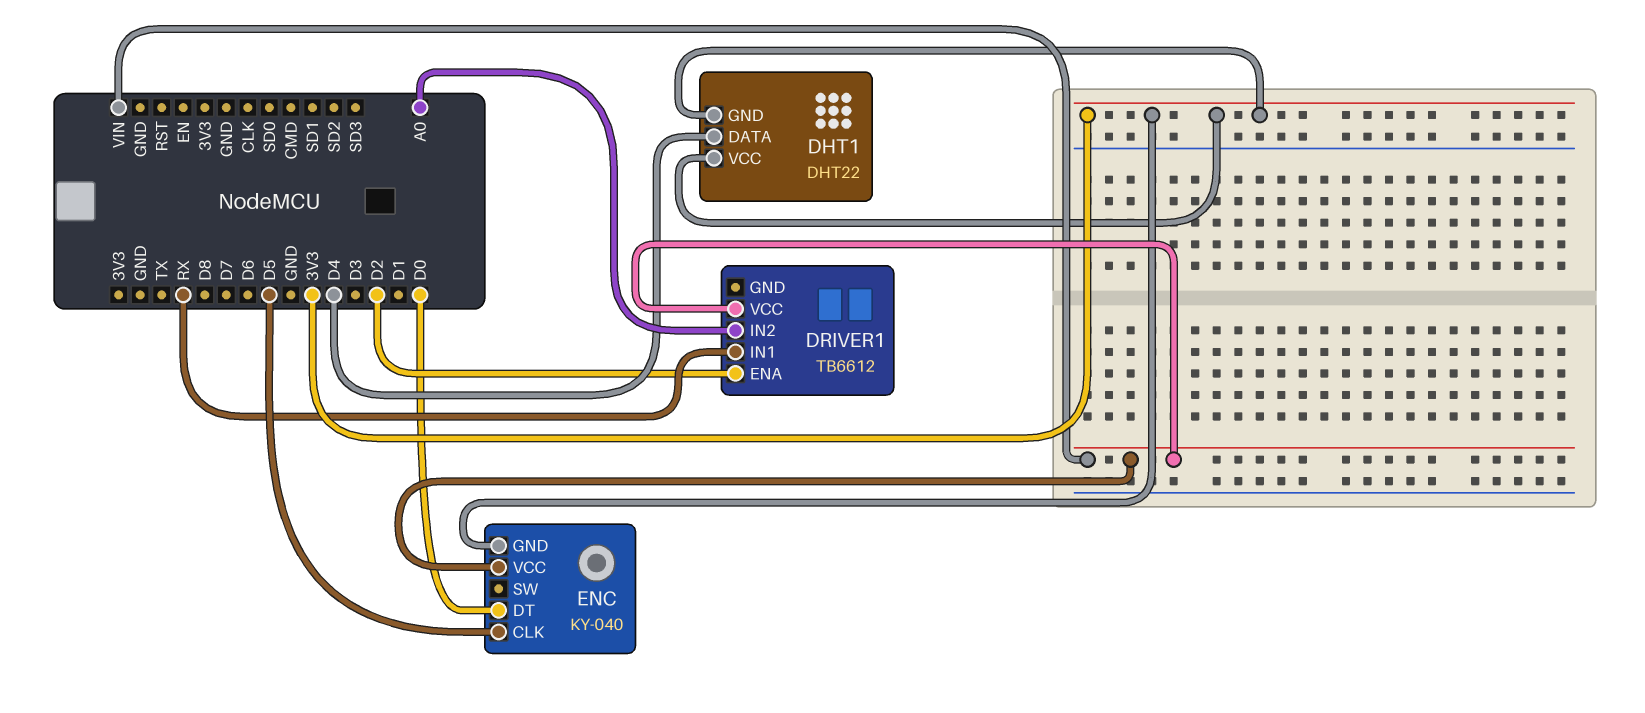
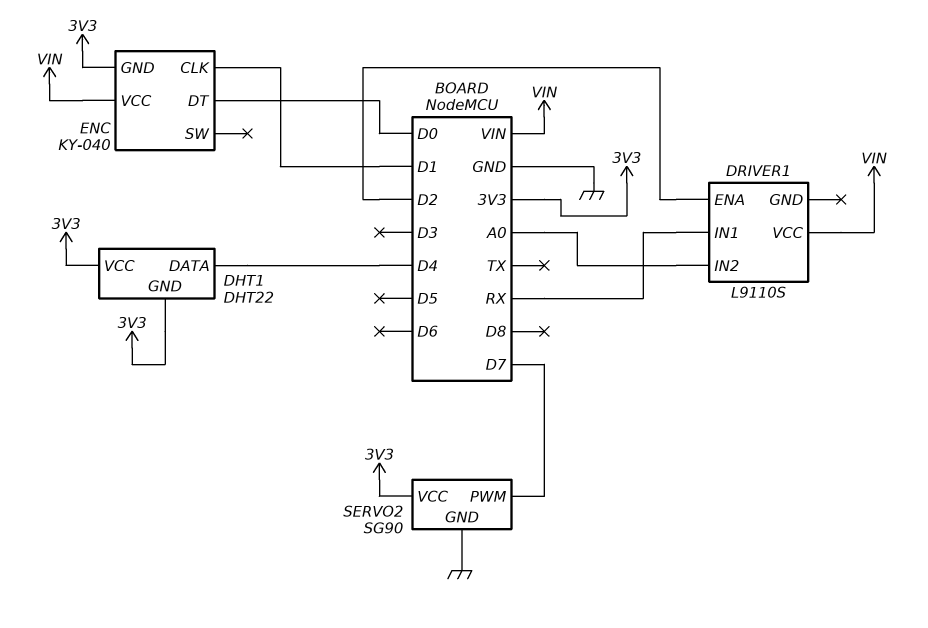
DRIVER1: TB6612 -> L9110S
ENC pin CLK: D5 -> D1
SERVO2: none -> SG90
SERVO2 pin GND: none -> GND
SERVO2 pin PWM: none -> D7
SERVO2 pin VCC: none -> 3V3

